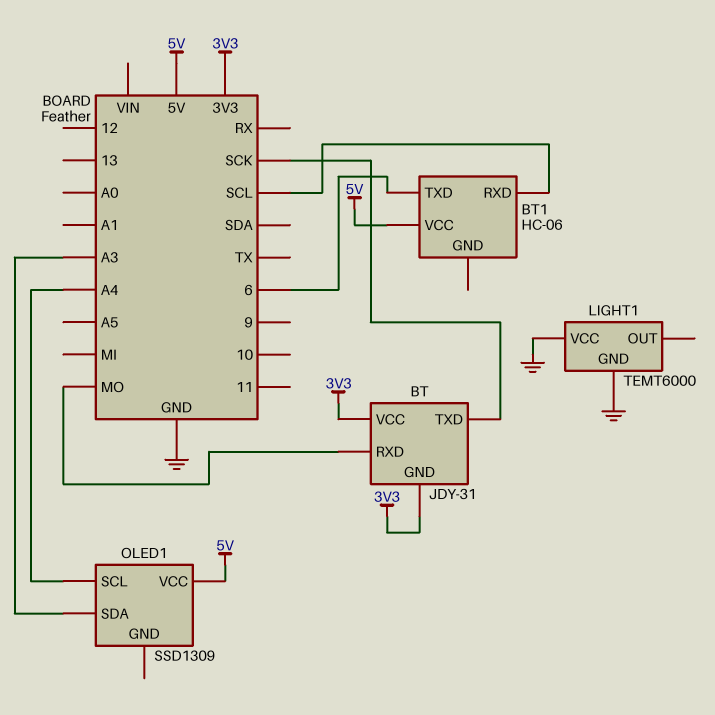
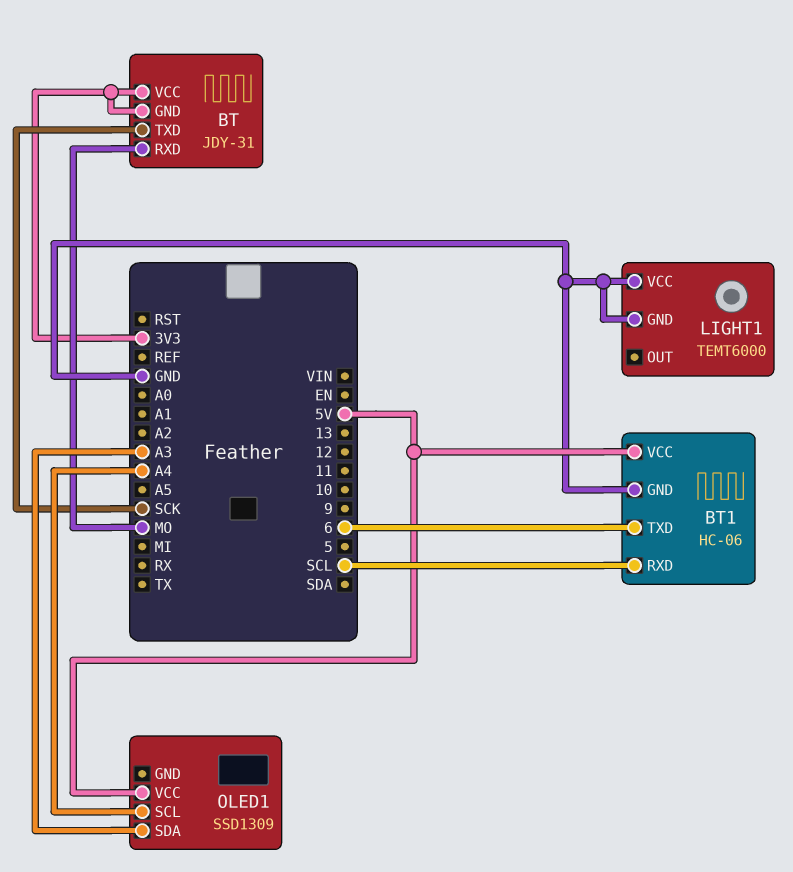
BT1 pin GND: none -> GND

